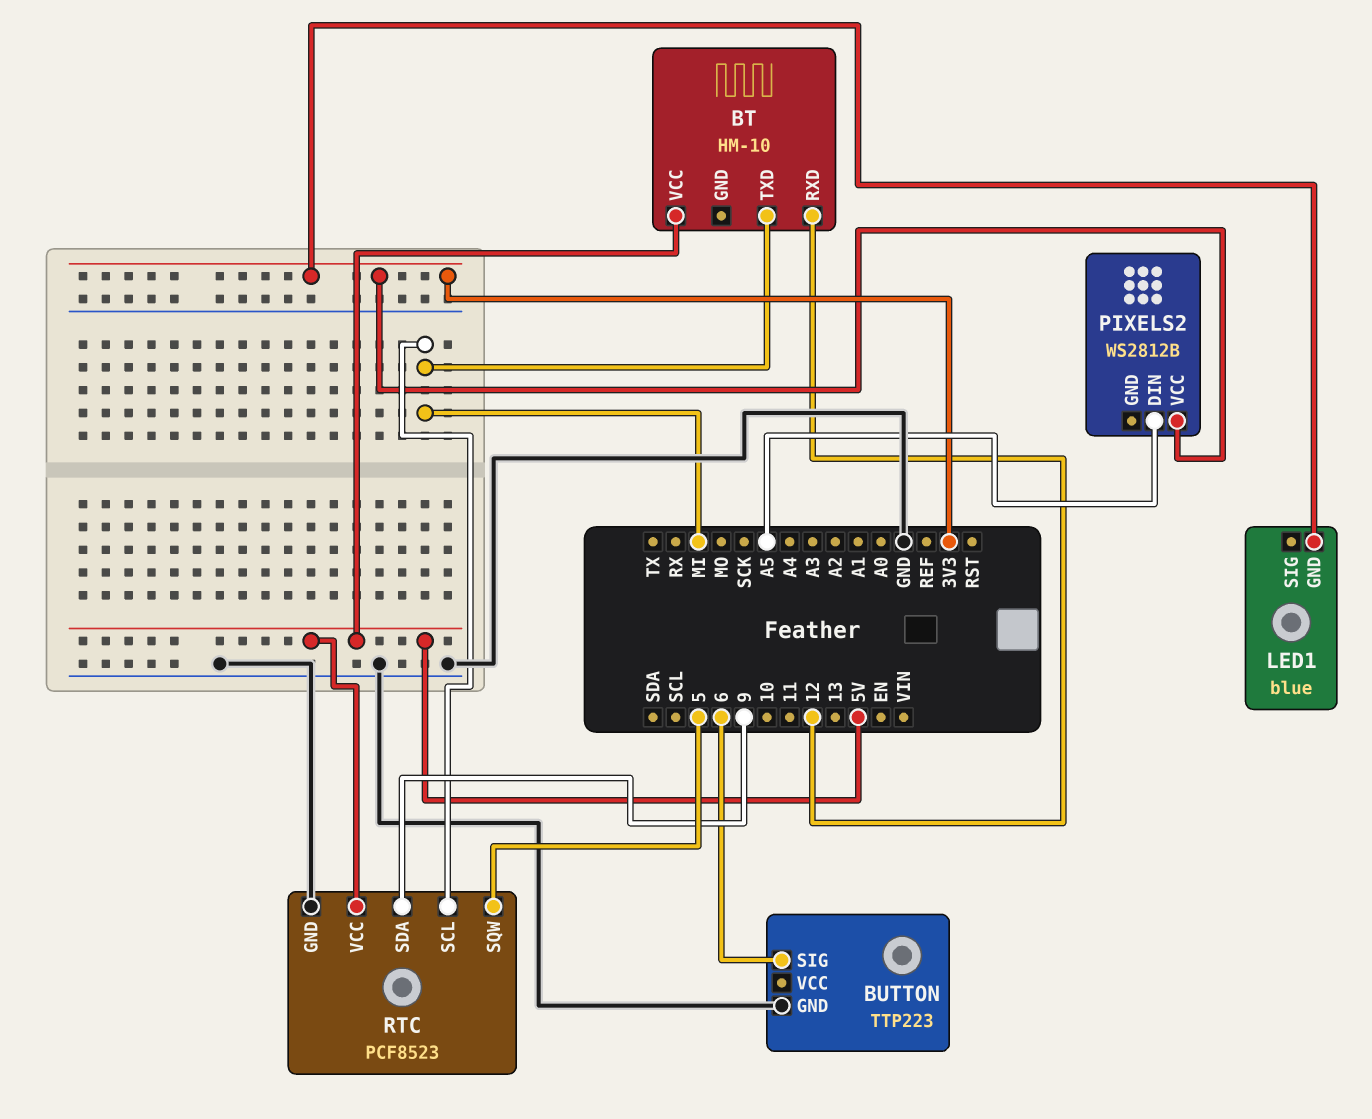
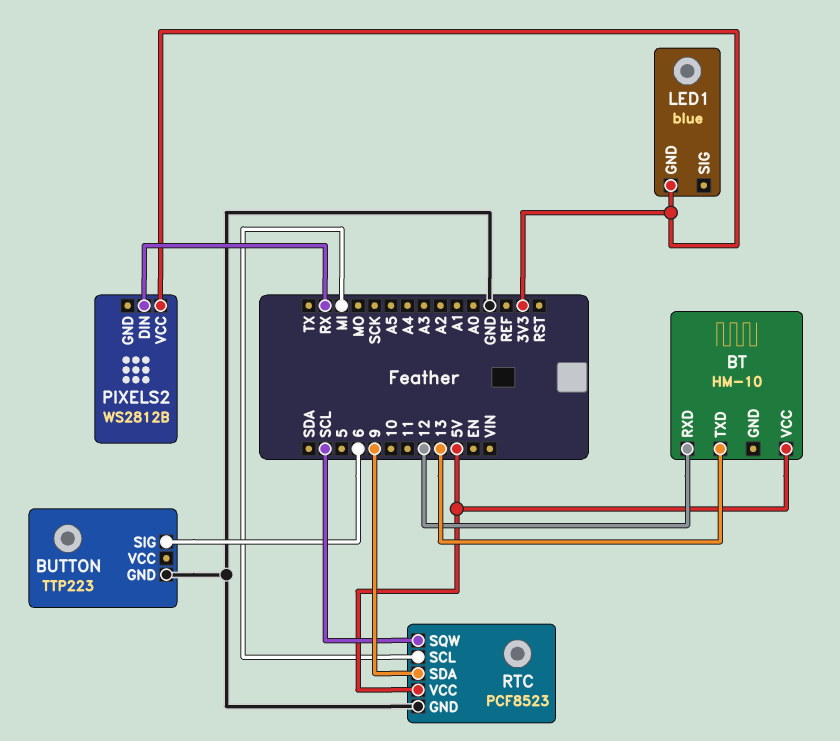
BT pin TXD: MI -> 13
PIXELS2 pin DIN: A5 -> RX
RTC pin SQW: 5 -> SCL

